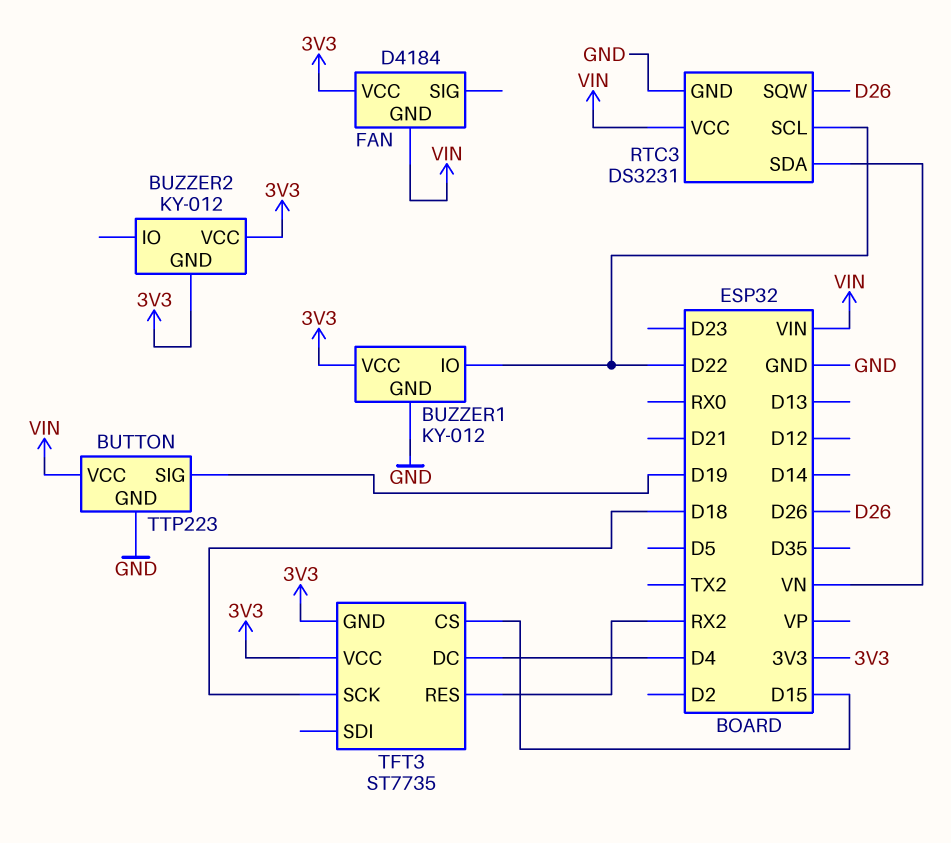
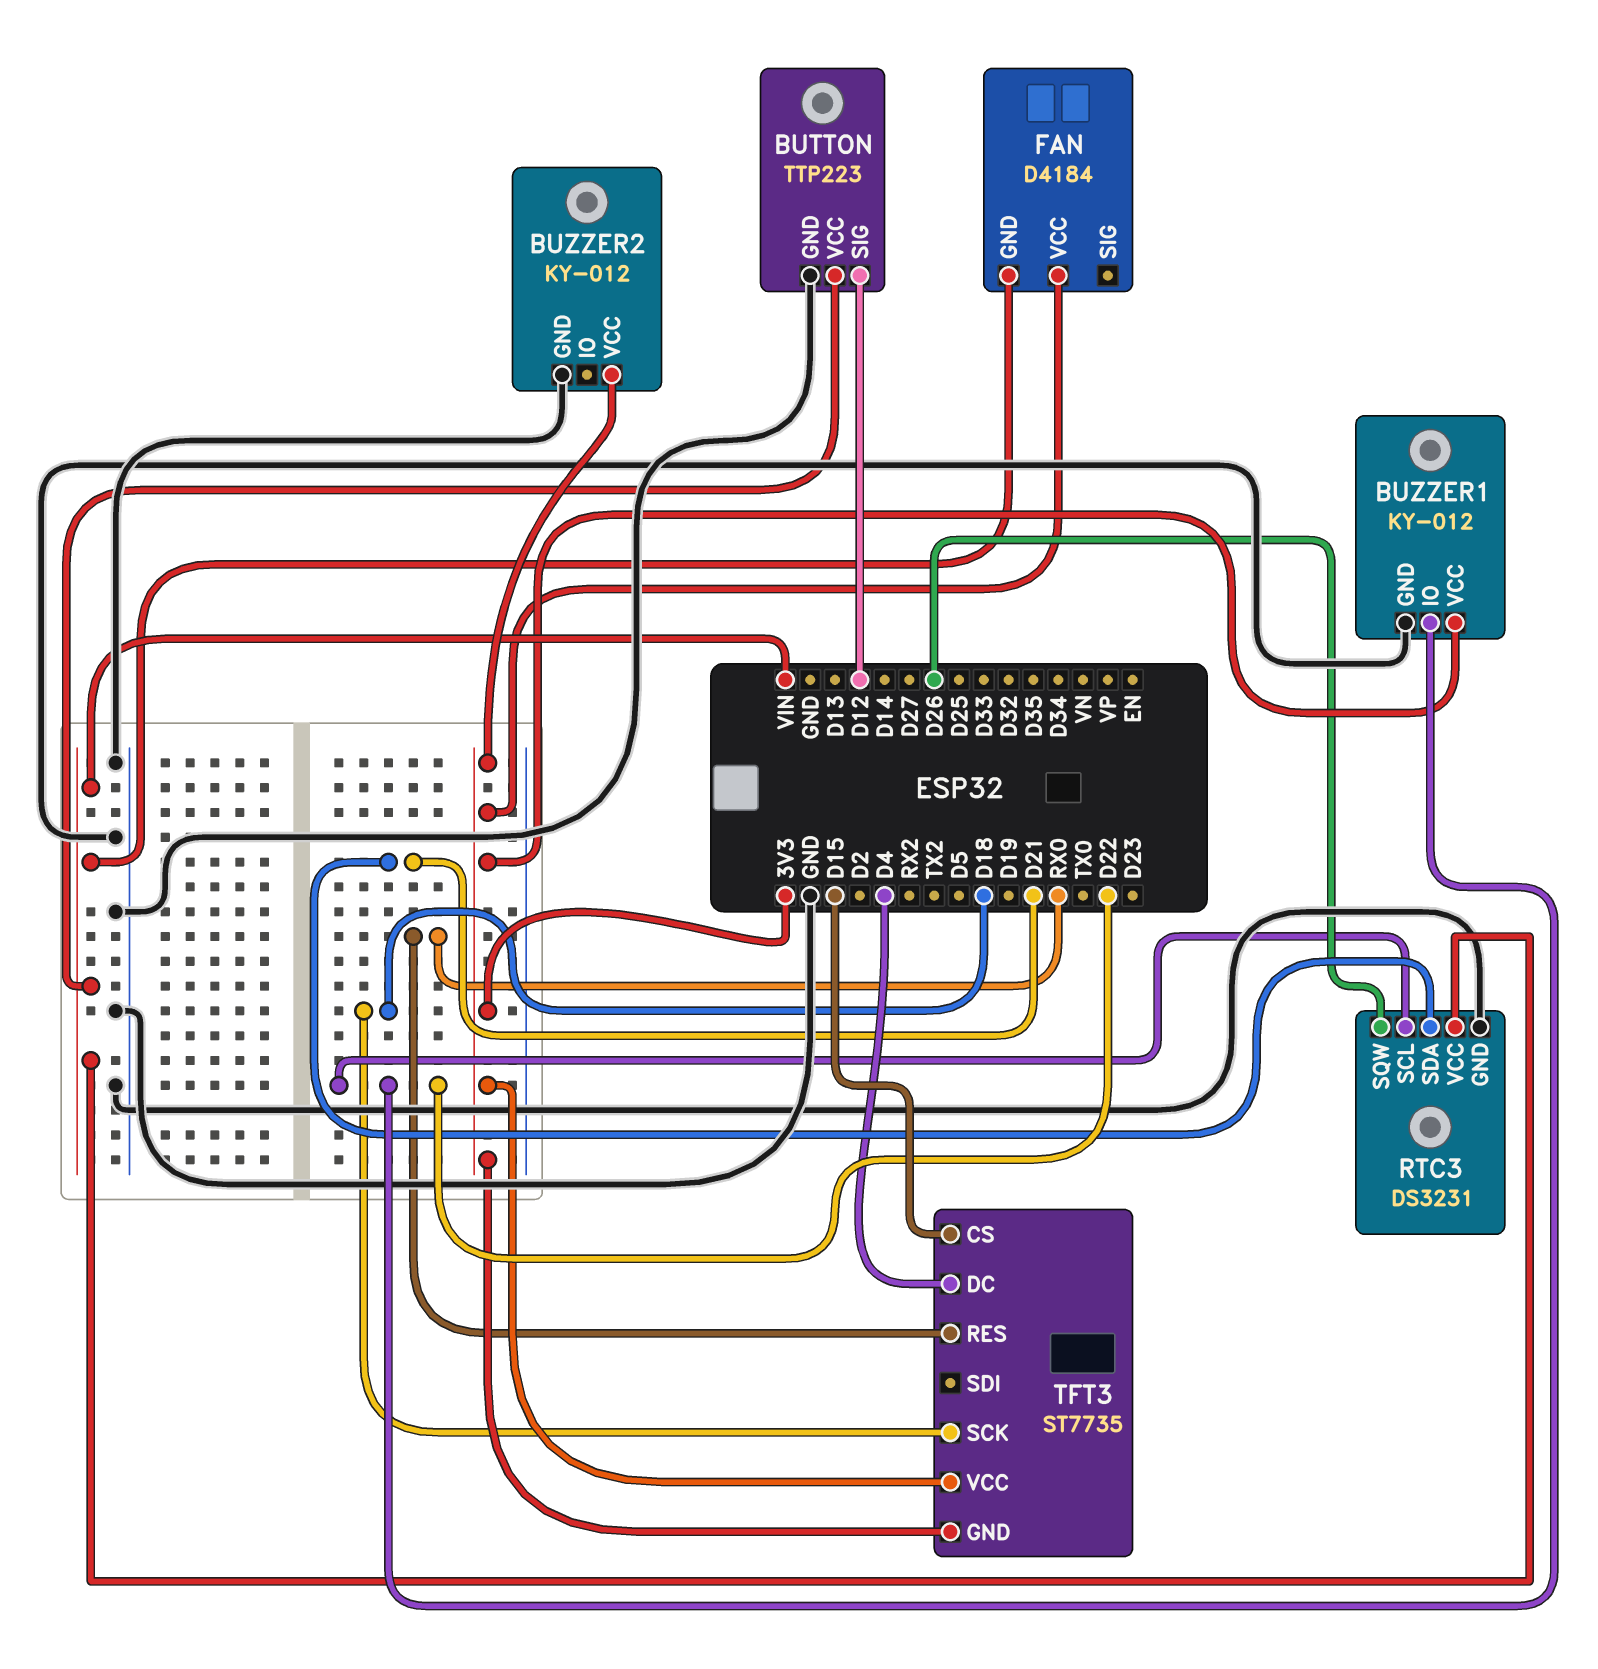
BUTTON pin SIG: D19 -> D12
BUZZER2 pin GND: 3V3 -> GND
RTC3 pin SDA: VN -> D21
TFT3 pin RES: RX2 -> RX0

